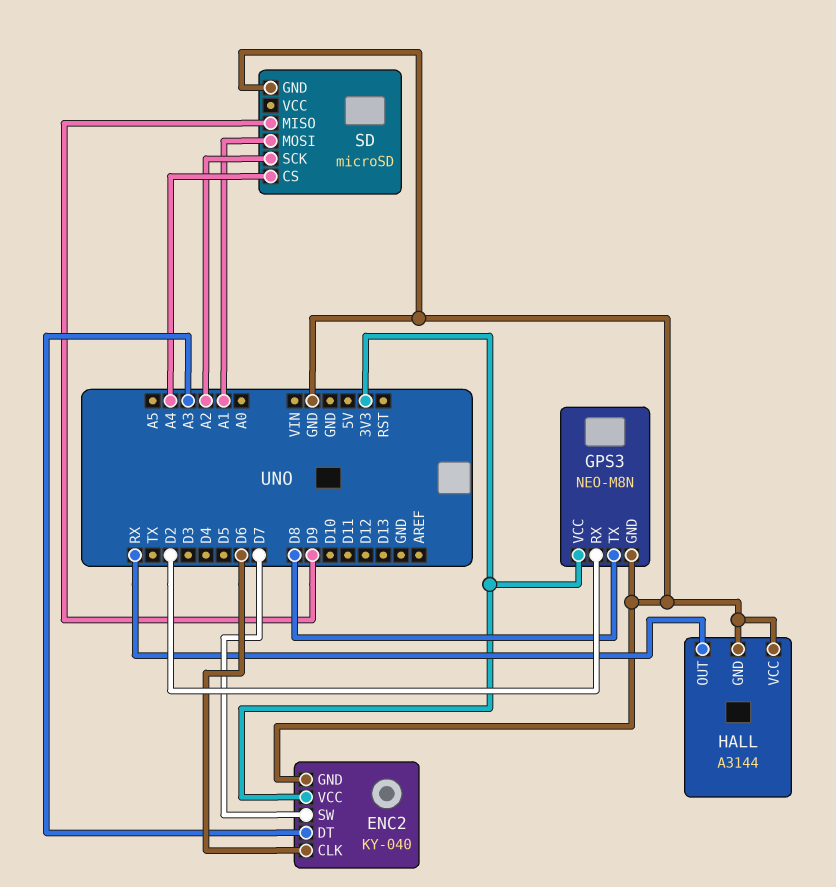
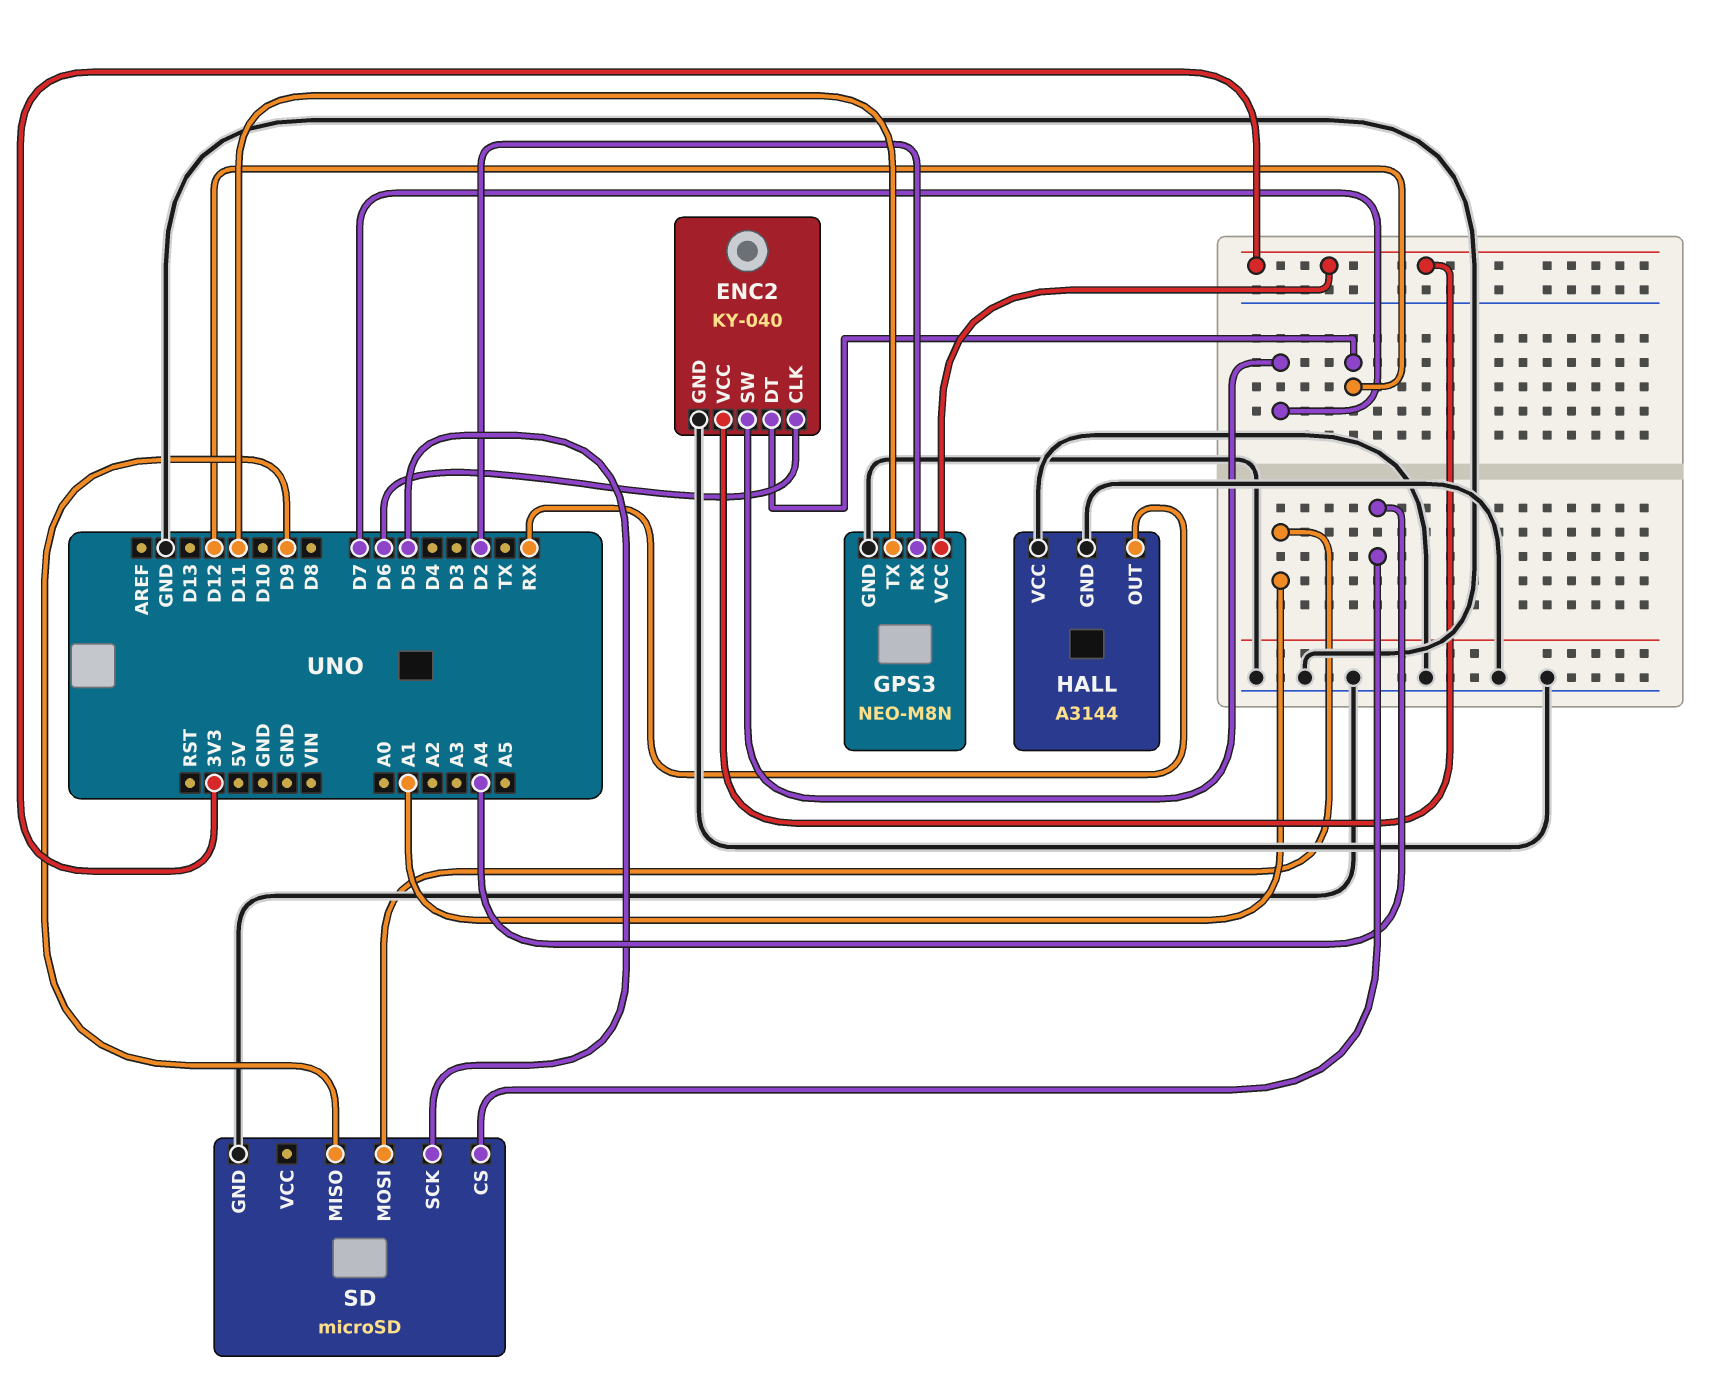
ENC2 pin DT: A3 -> D12
GPS3 pin TX: D8 -> D11
SD pin SCK: A2 -> D5

